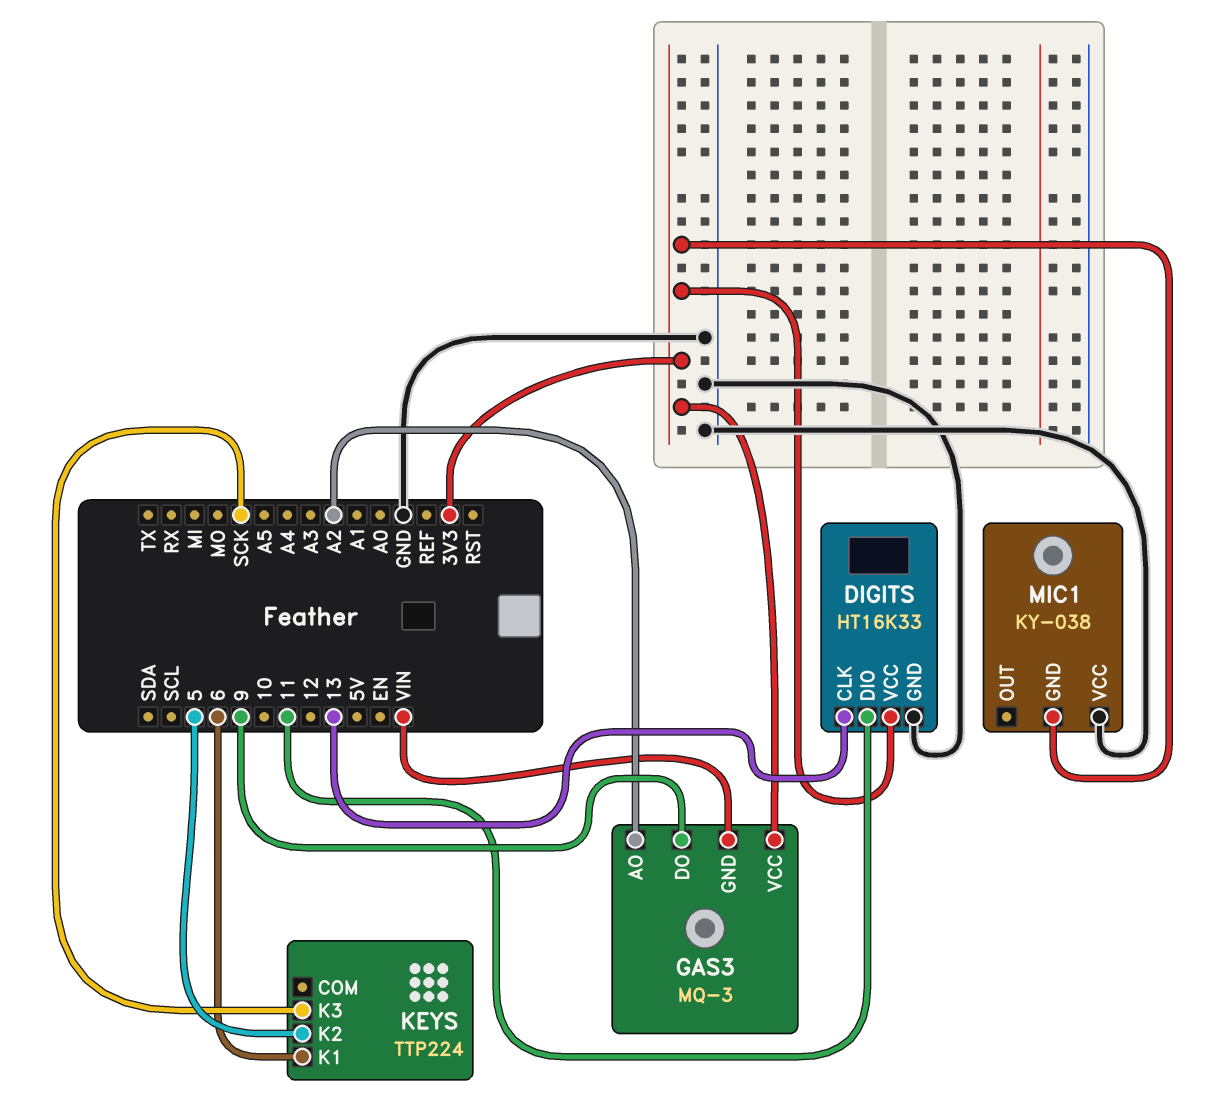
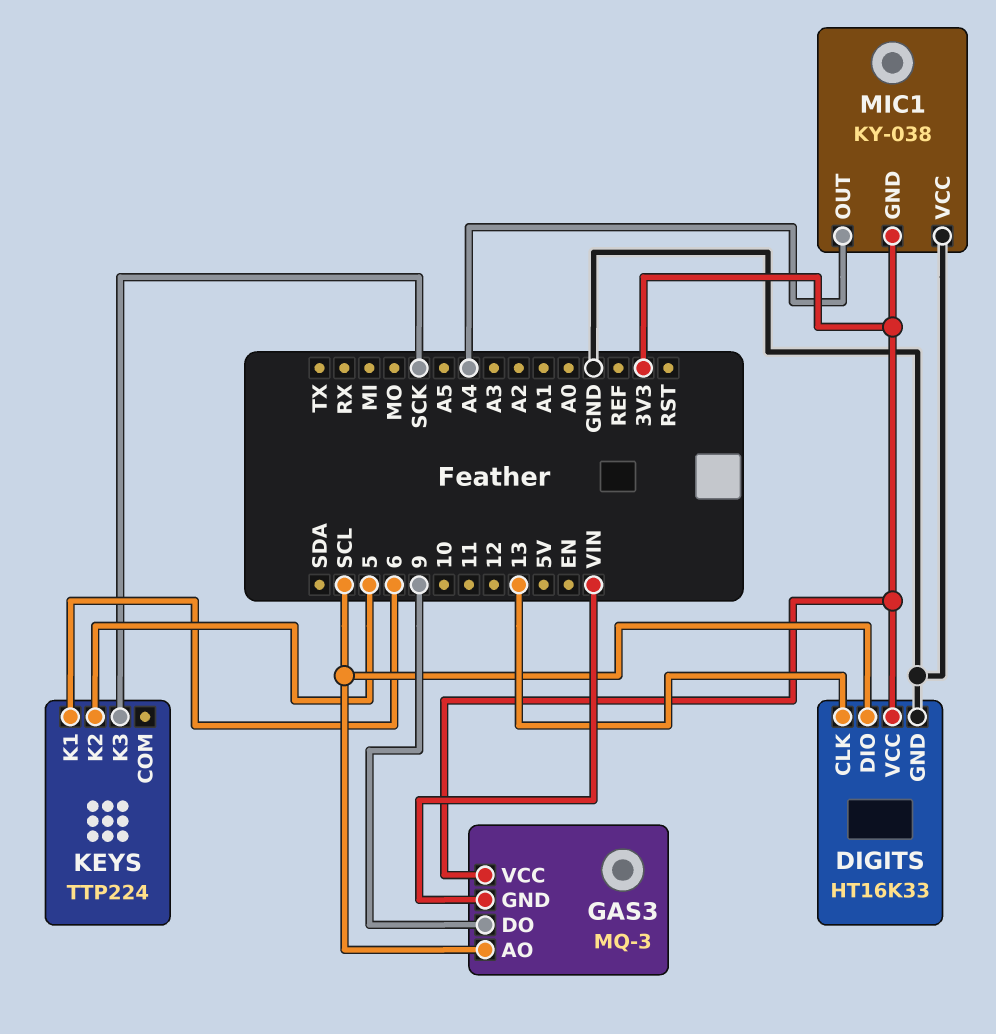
DIGITS pin DIO: 11 -> SCL
GAS3 pin AO: A2 -> SCL
MIC1 pin OUT: none -> A4

